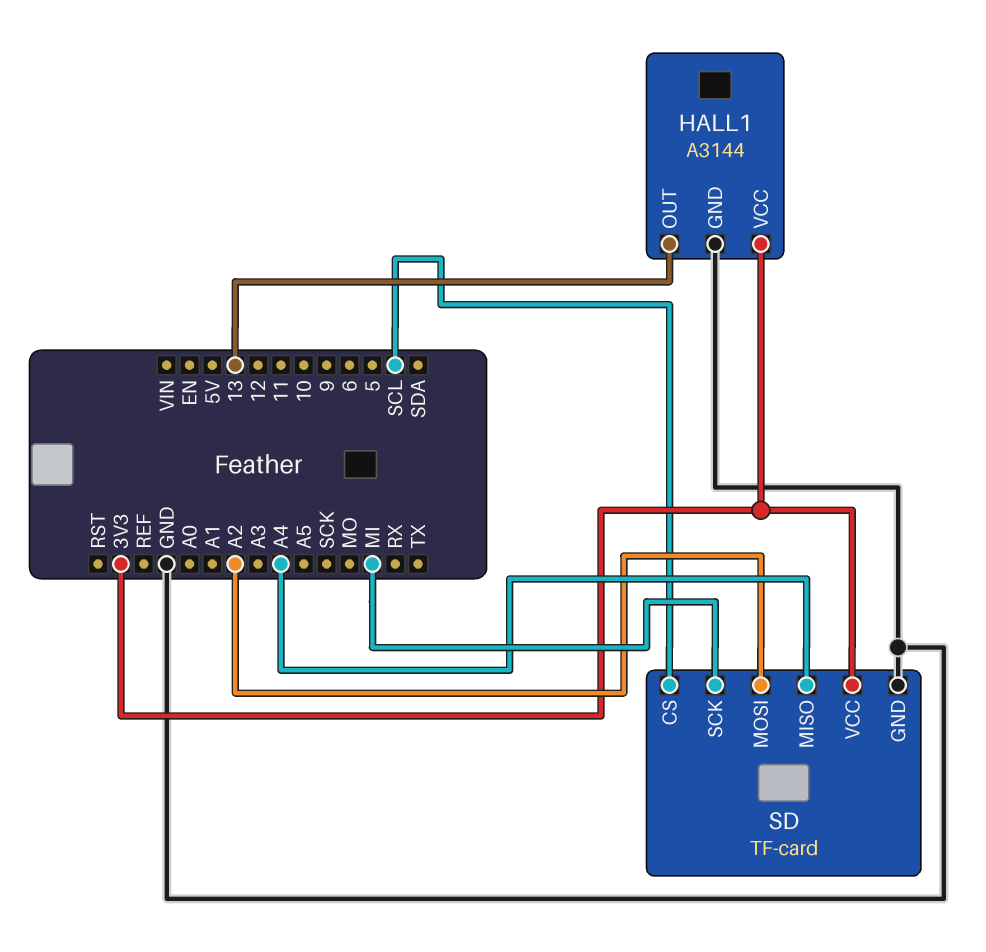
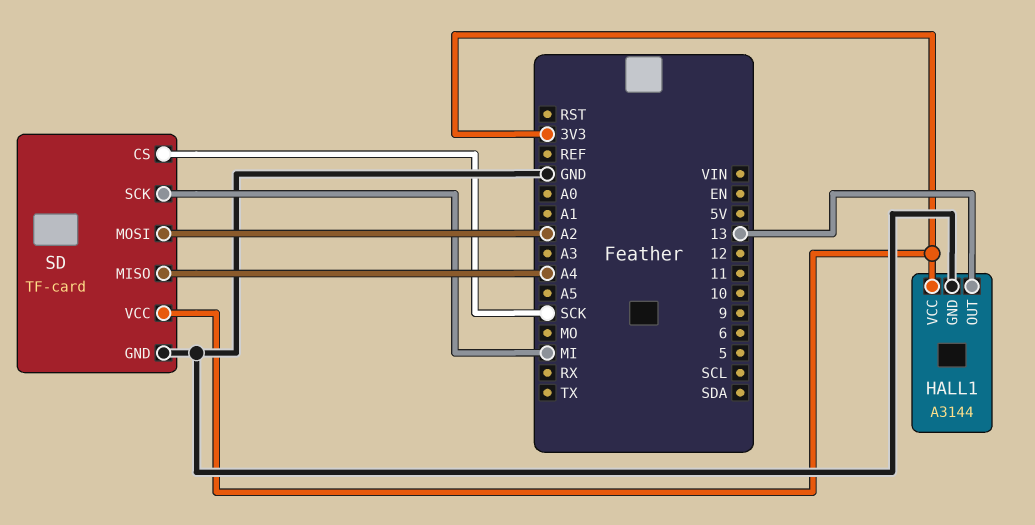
SD pin CS: SCL -> SCK

